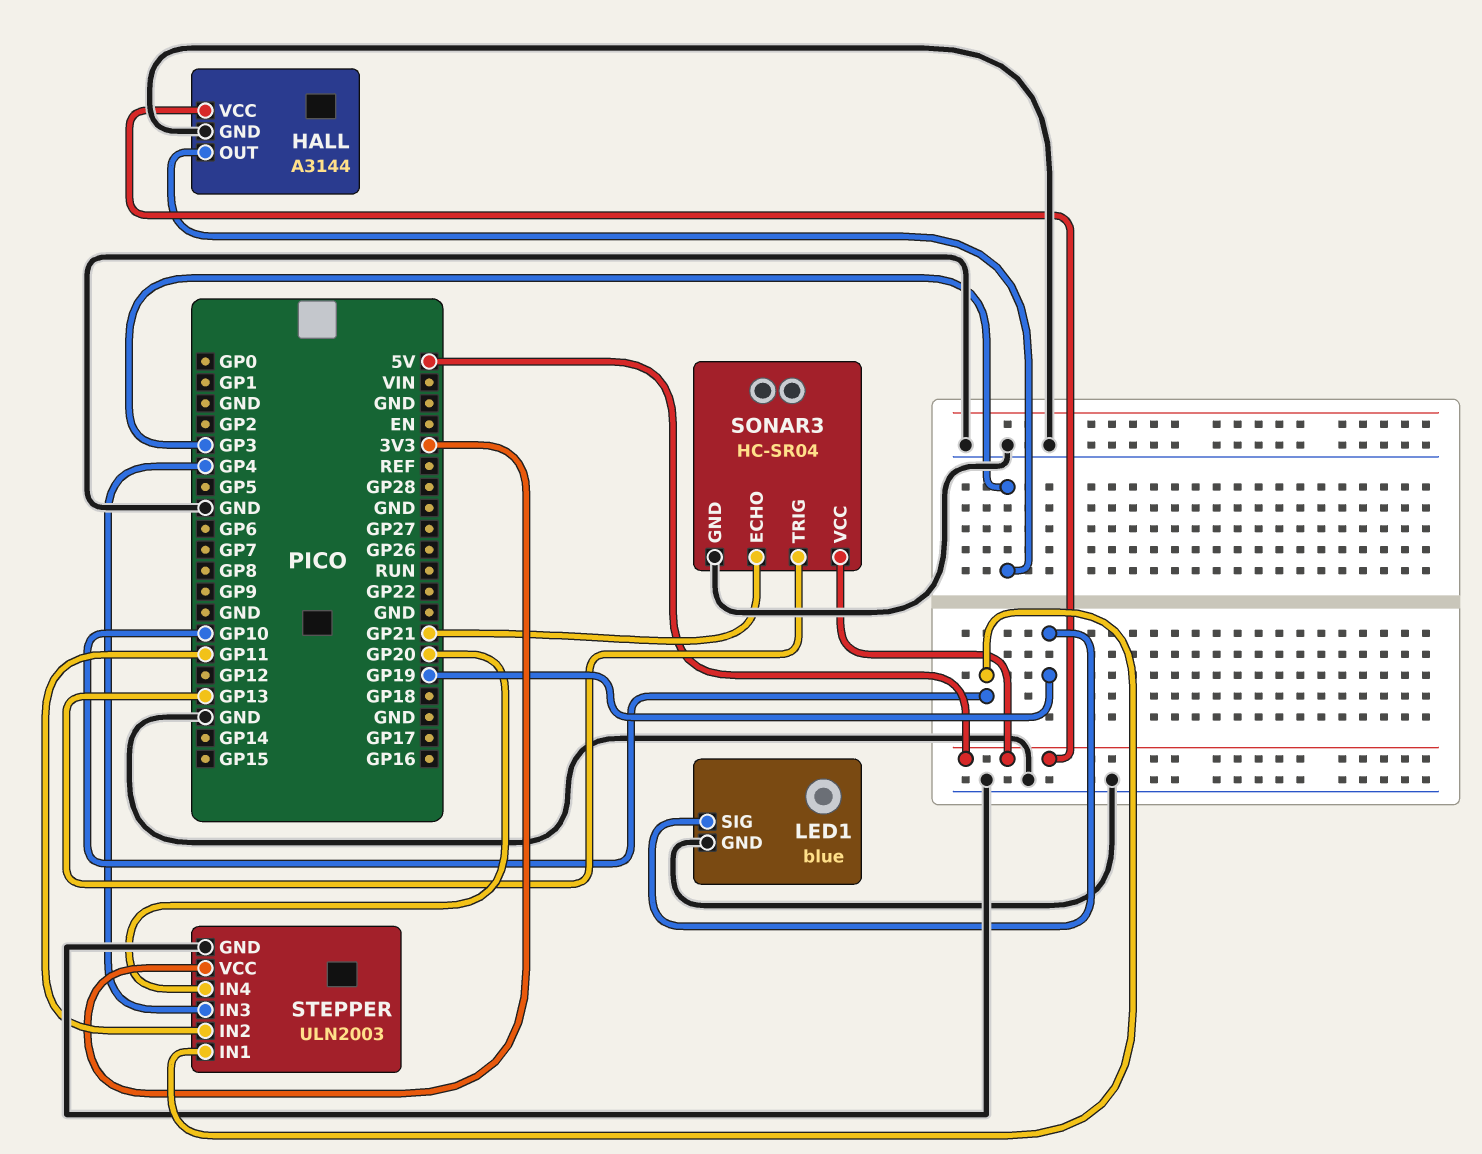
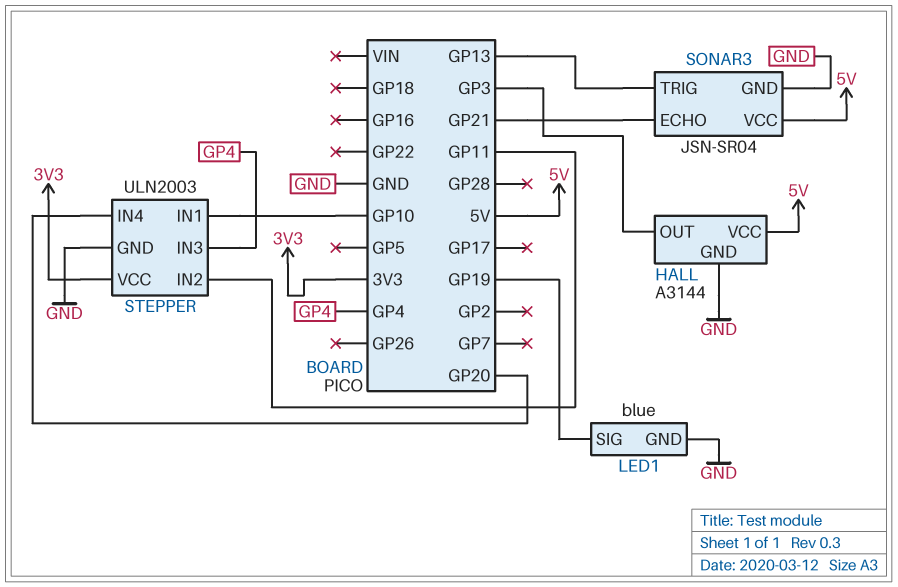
SONAR3: HC-SR04 -> JSN-SR04

